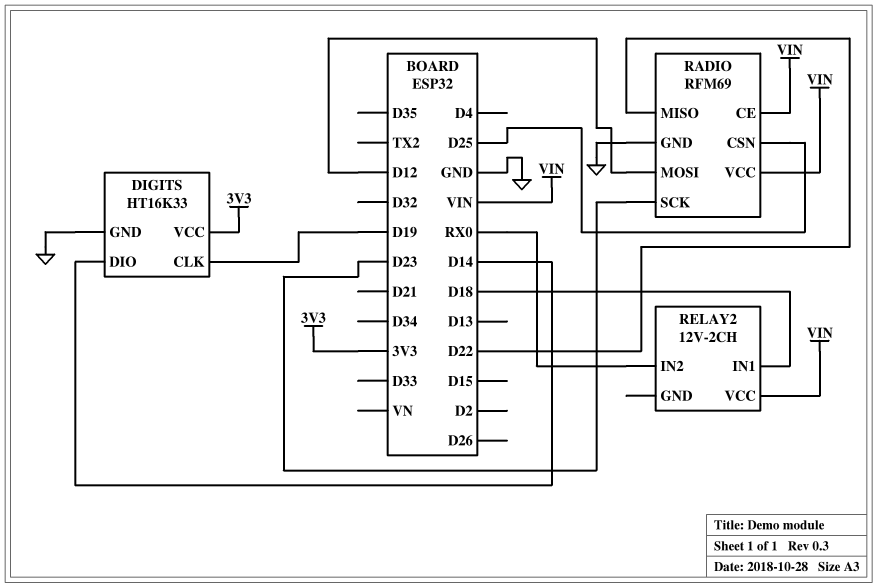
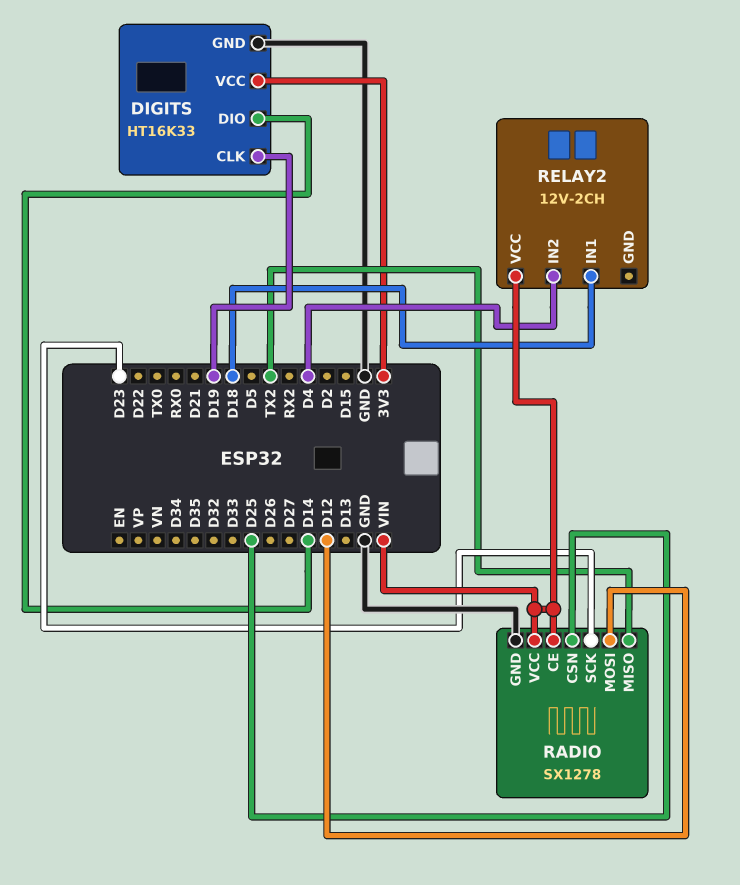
RADIO: RFM69 -> SX1278
RADIO pin MISO: D22 -> TX2
RELAY2 pin IN2: RX0 -> D4

